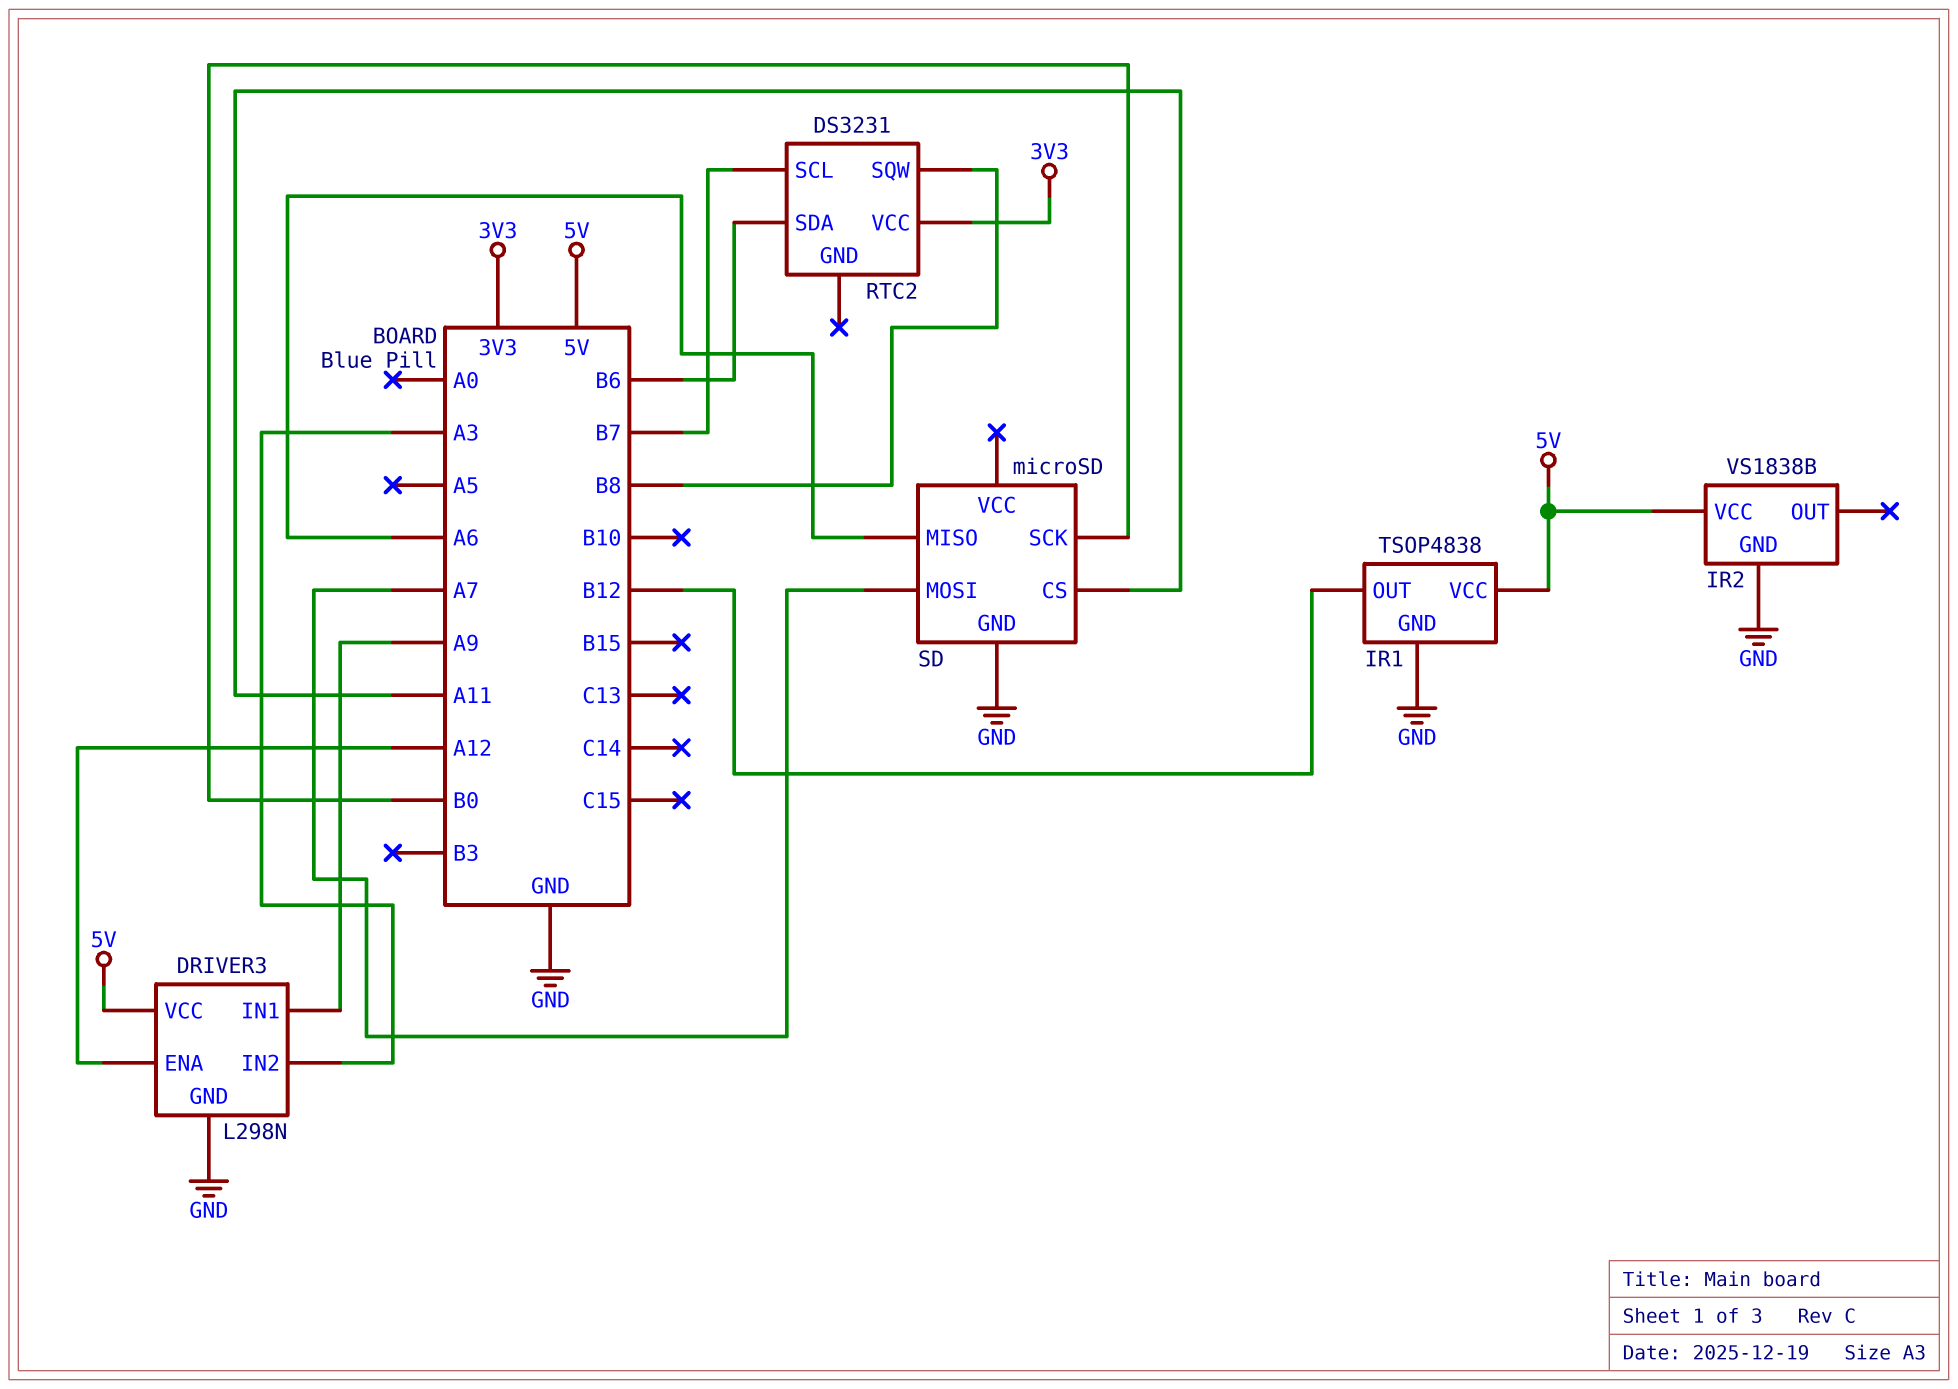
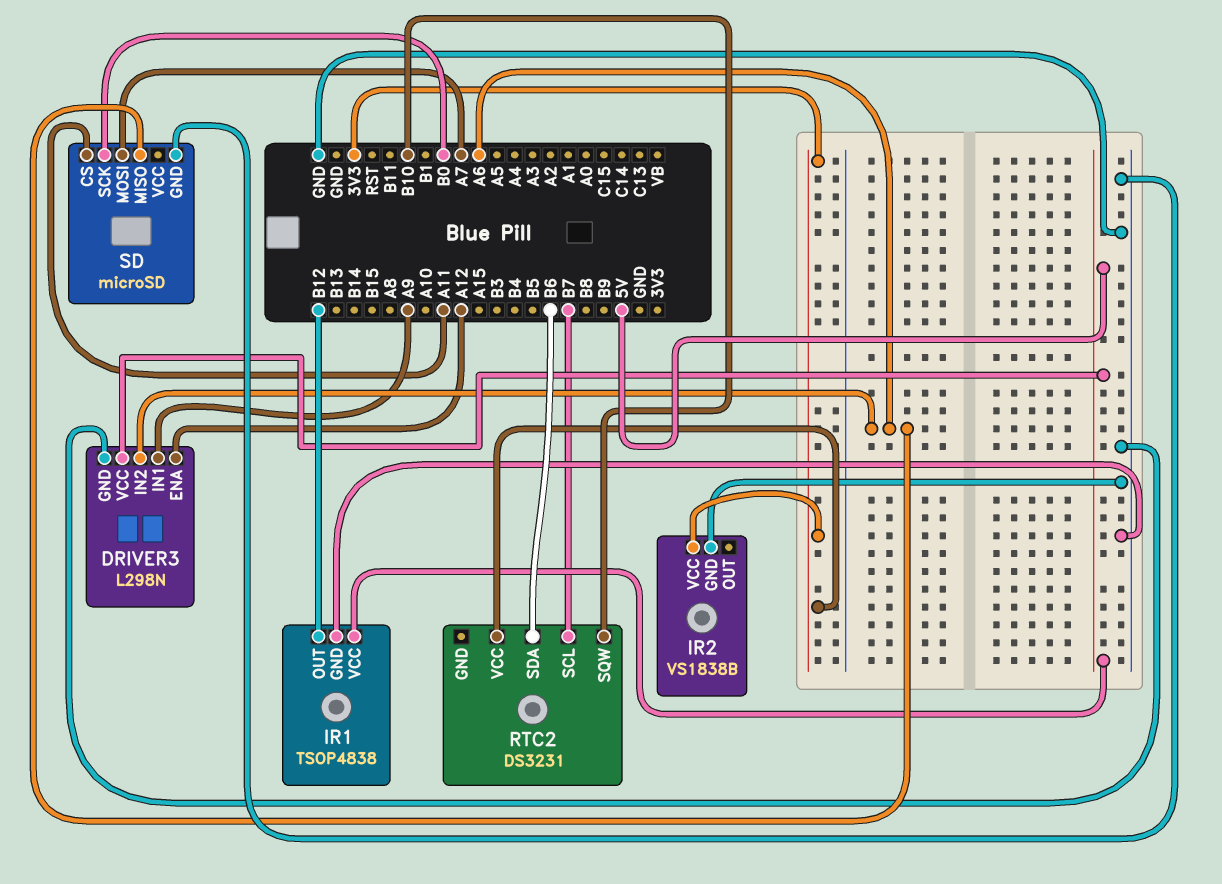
DRIVER3 pin IN2: A3 -> A6
IR2 pin VCC: 5V -> 3V3
RTC2 pin SQW: B8 -> B10

